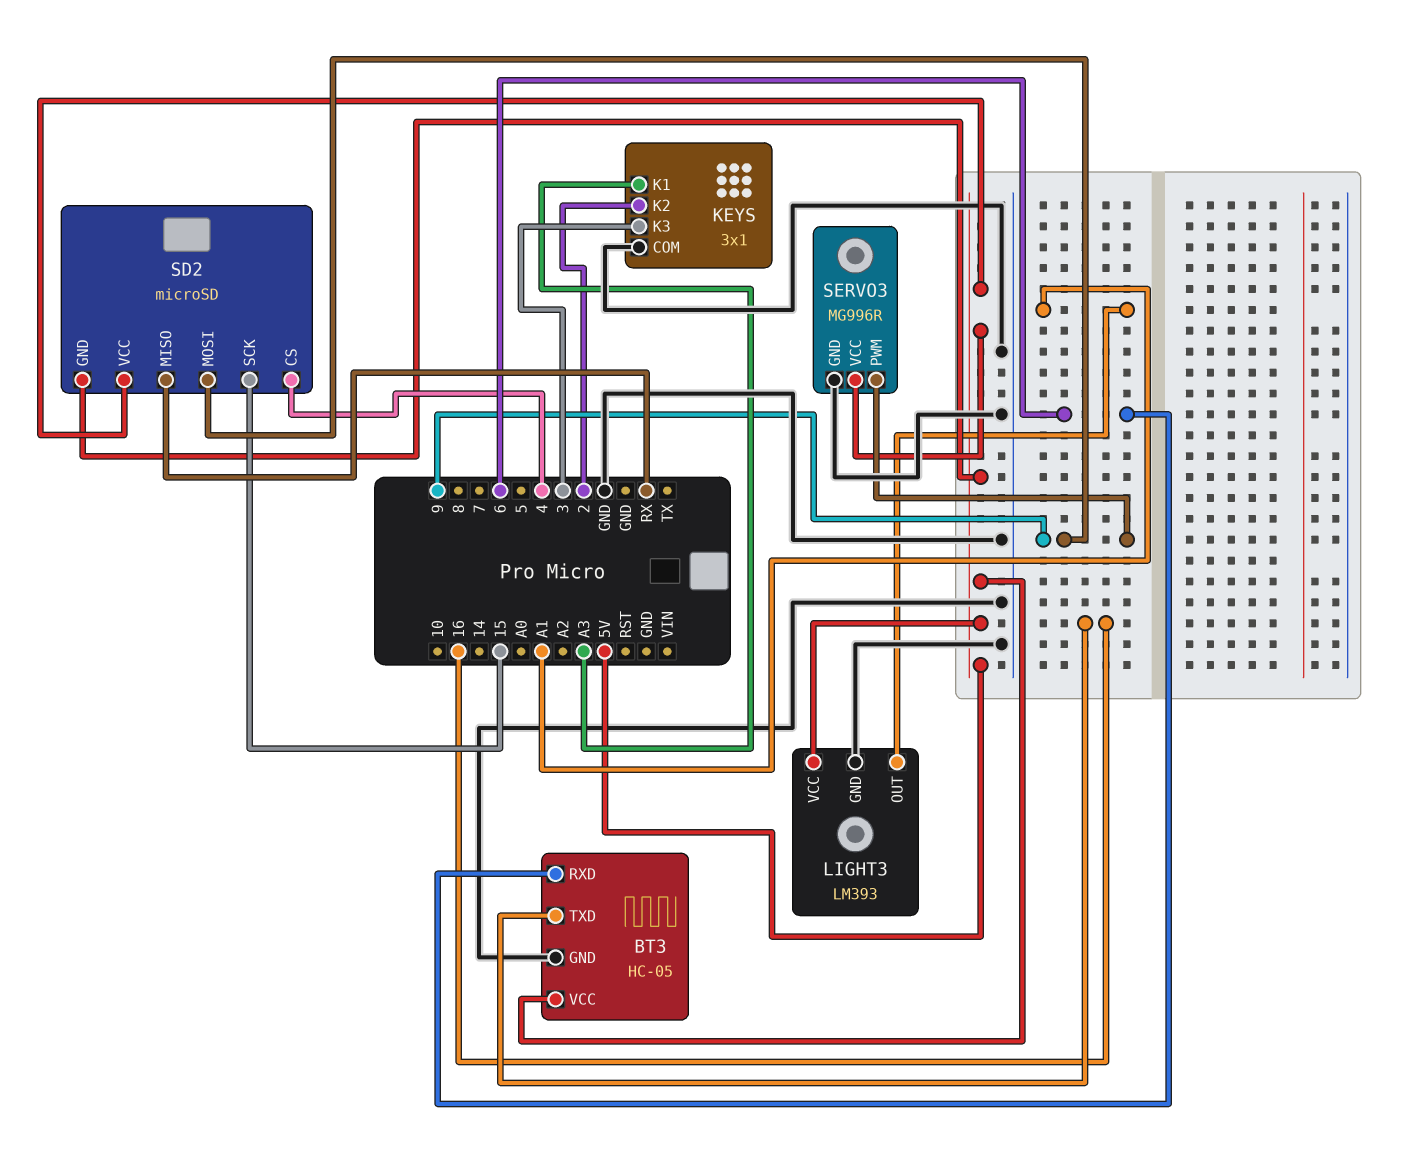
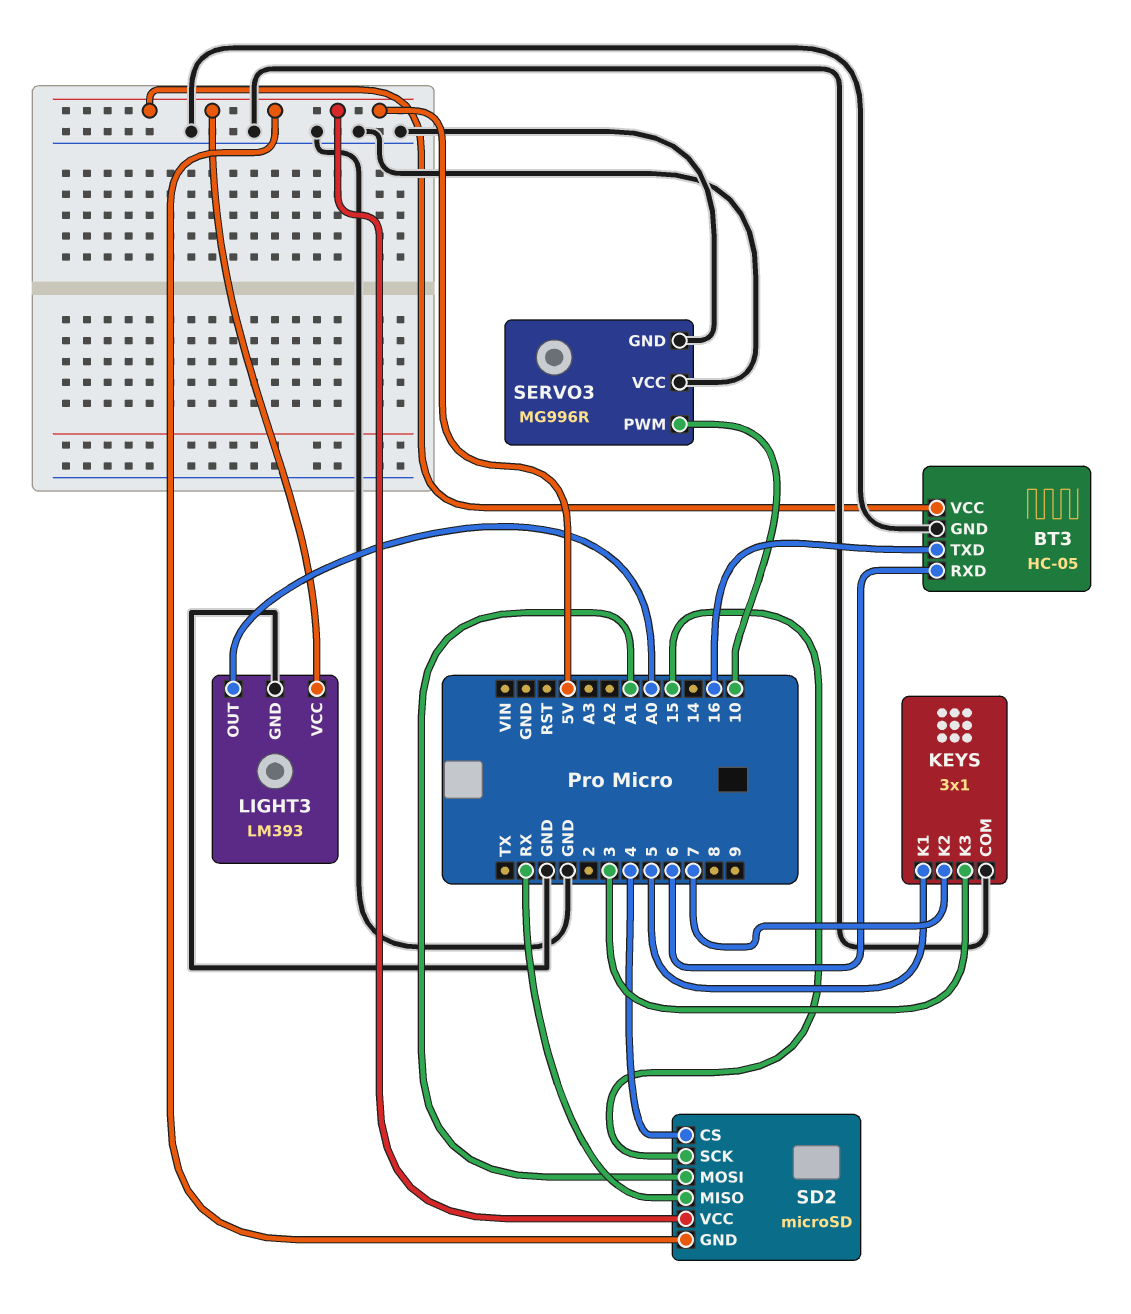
KEYS pin K1: A3 -> 5
KEYS pin K2: 2 -> 7
LIGHT3 pin OUT: A1 -> A0
SD2 pin MOSI: 9 -> A1
SERVO3 pin PWM: 9 -> 10
SERVO3 pin VCC: 5V -> GND

